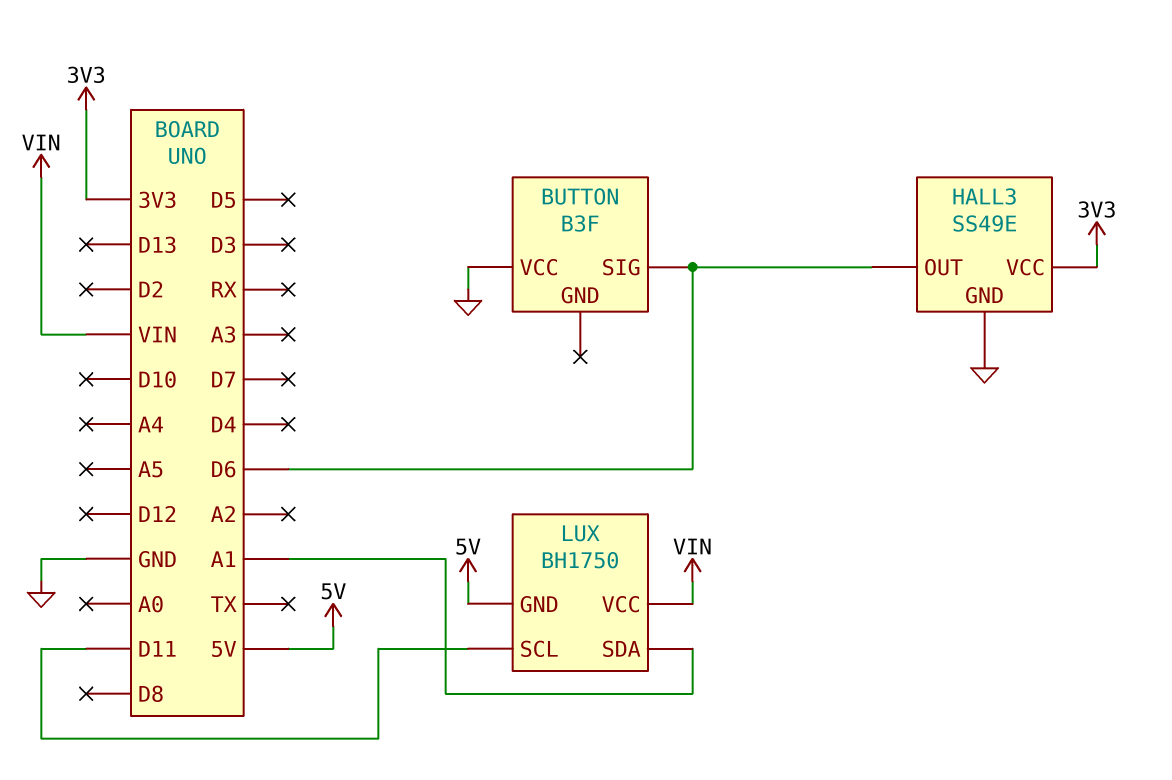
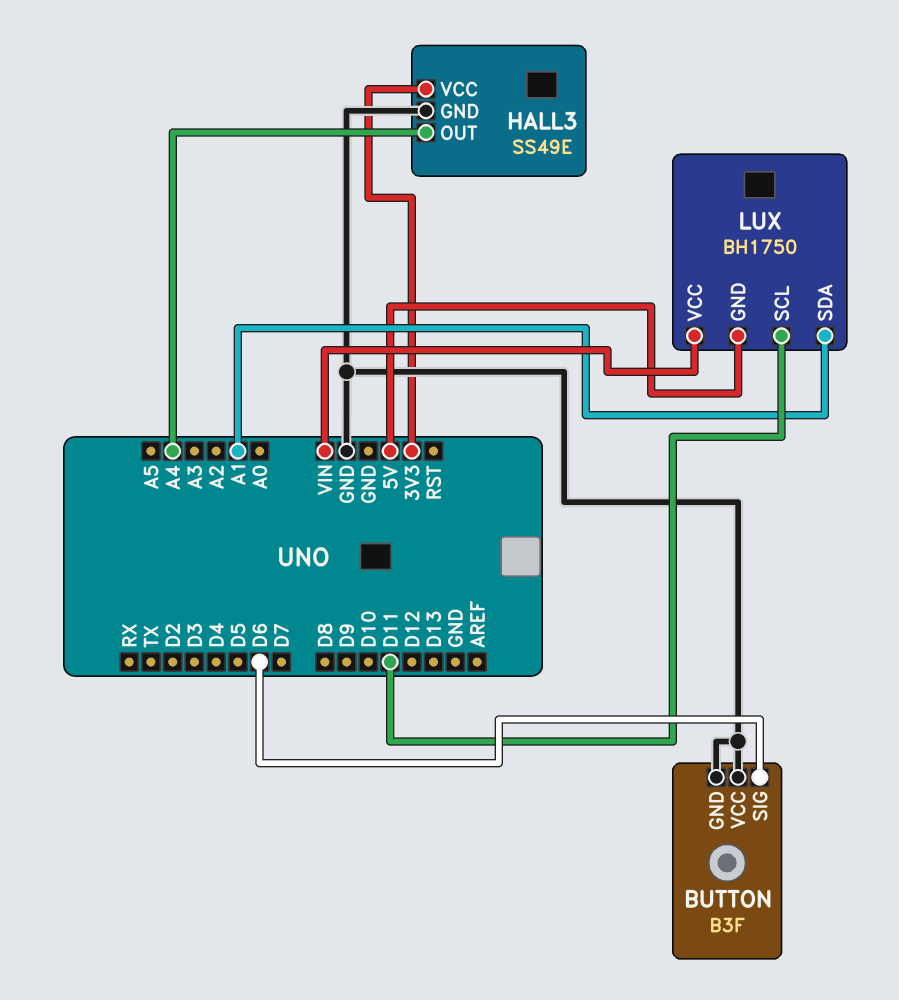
BUTTON pin GND: none -> GND
HALL3 pin OUT: D6 -> A4

